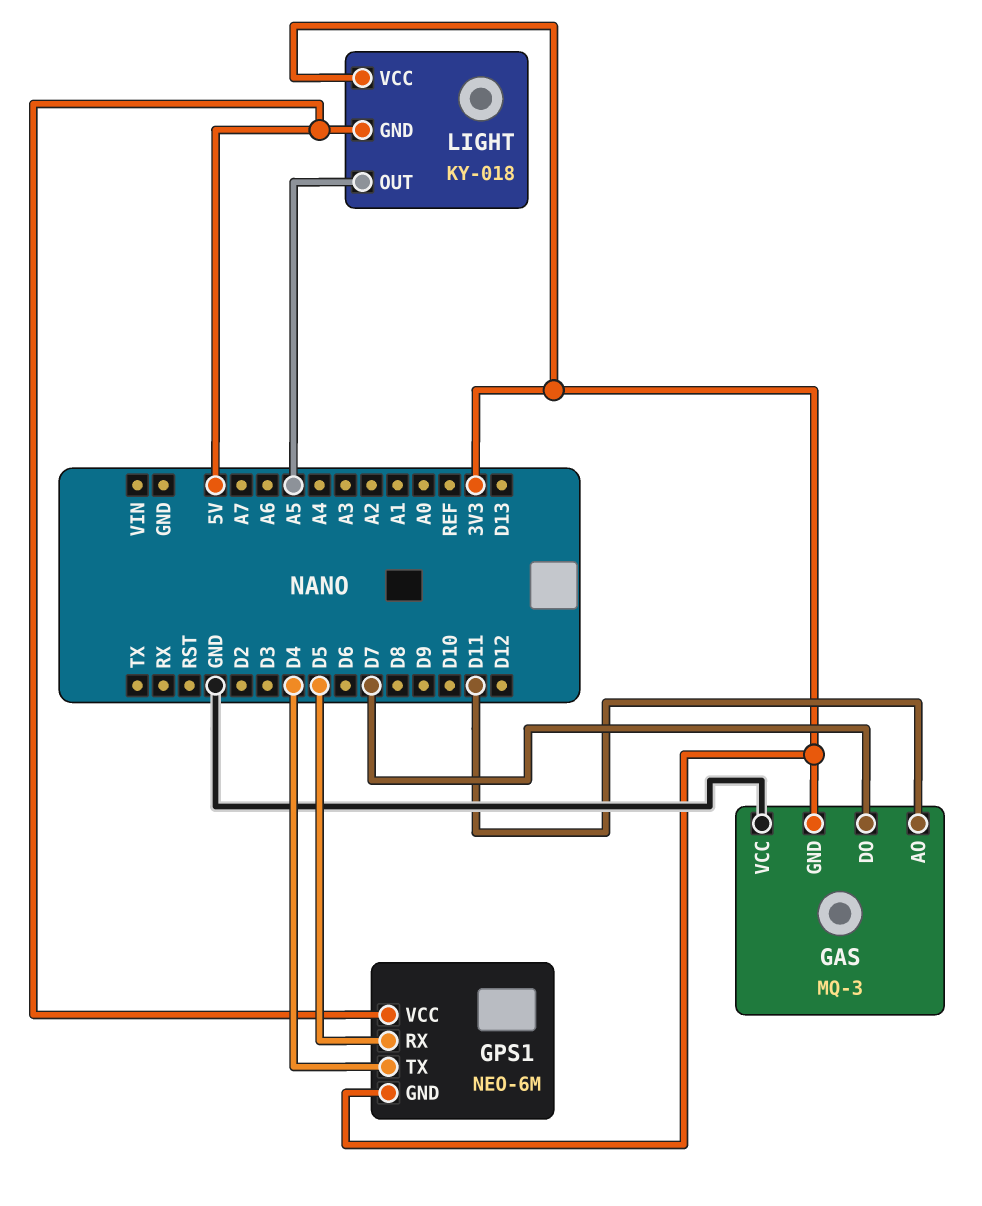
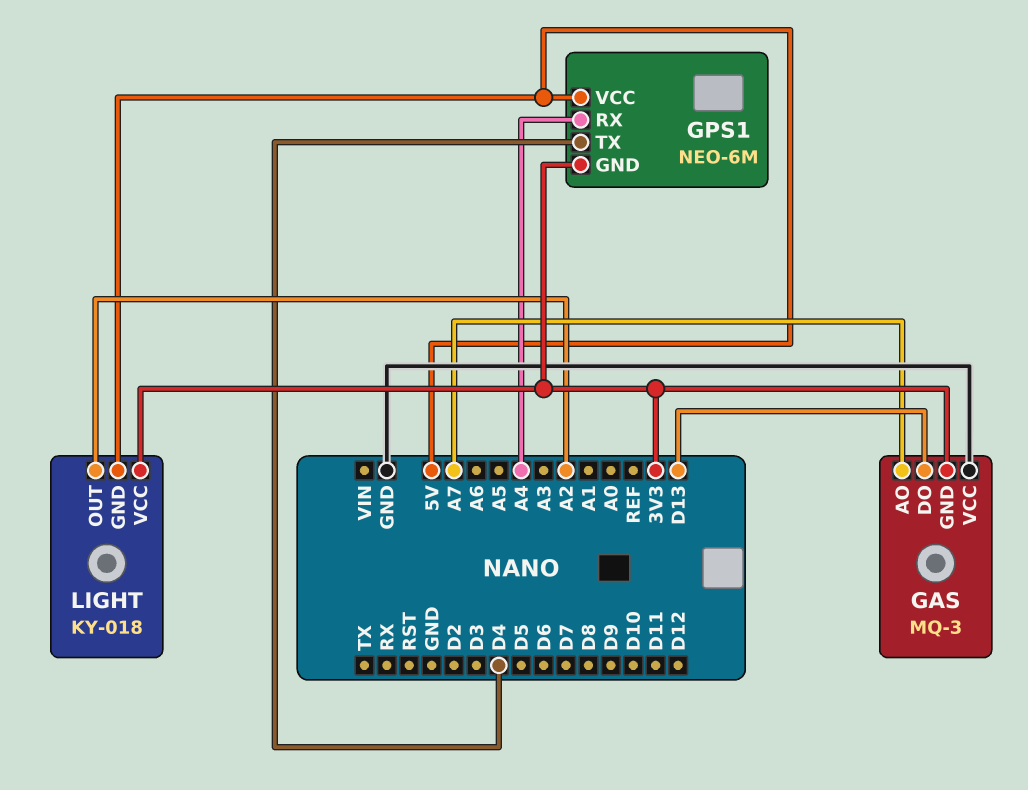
GAS pin AO: D11 -> A7
GAS pin DO: D7 -> D13
GPS1 pin RX: D5 -> A4
LIGHT pin OUT: A5 -> A2

